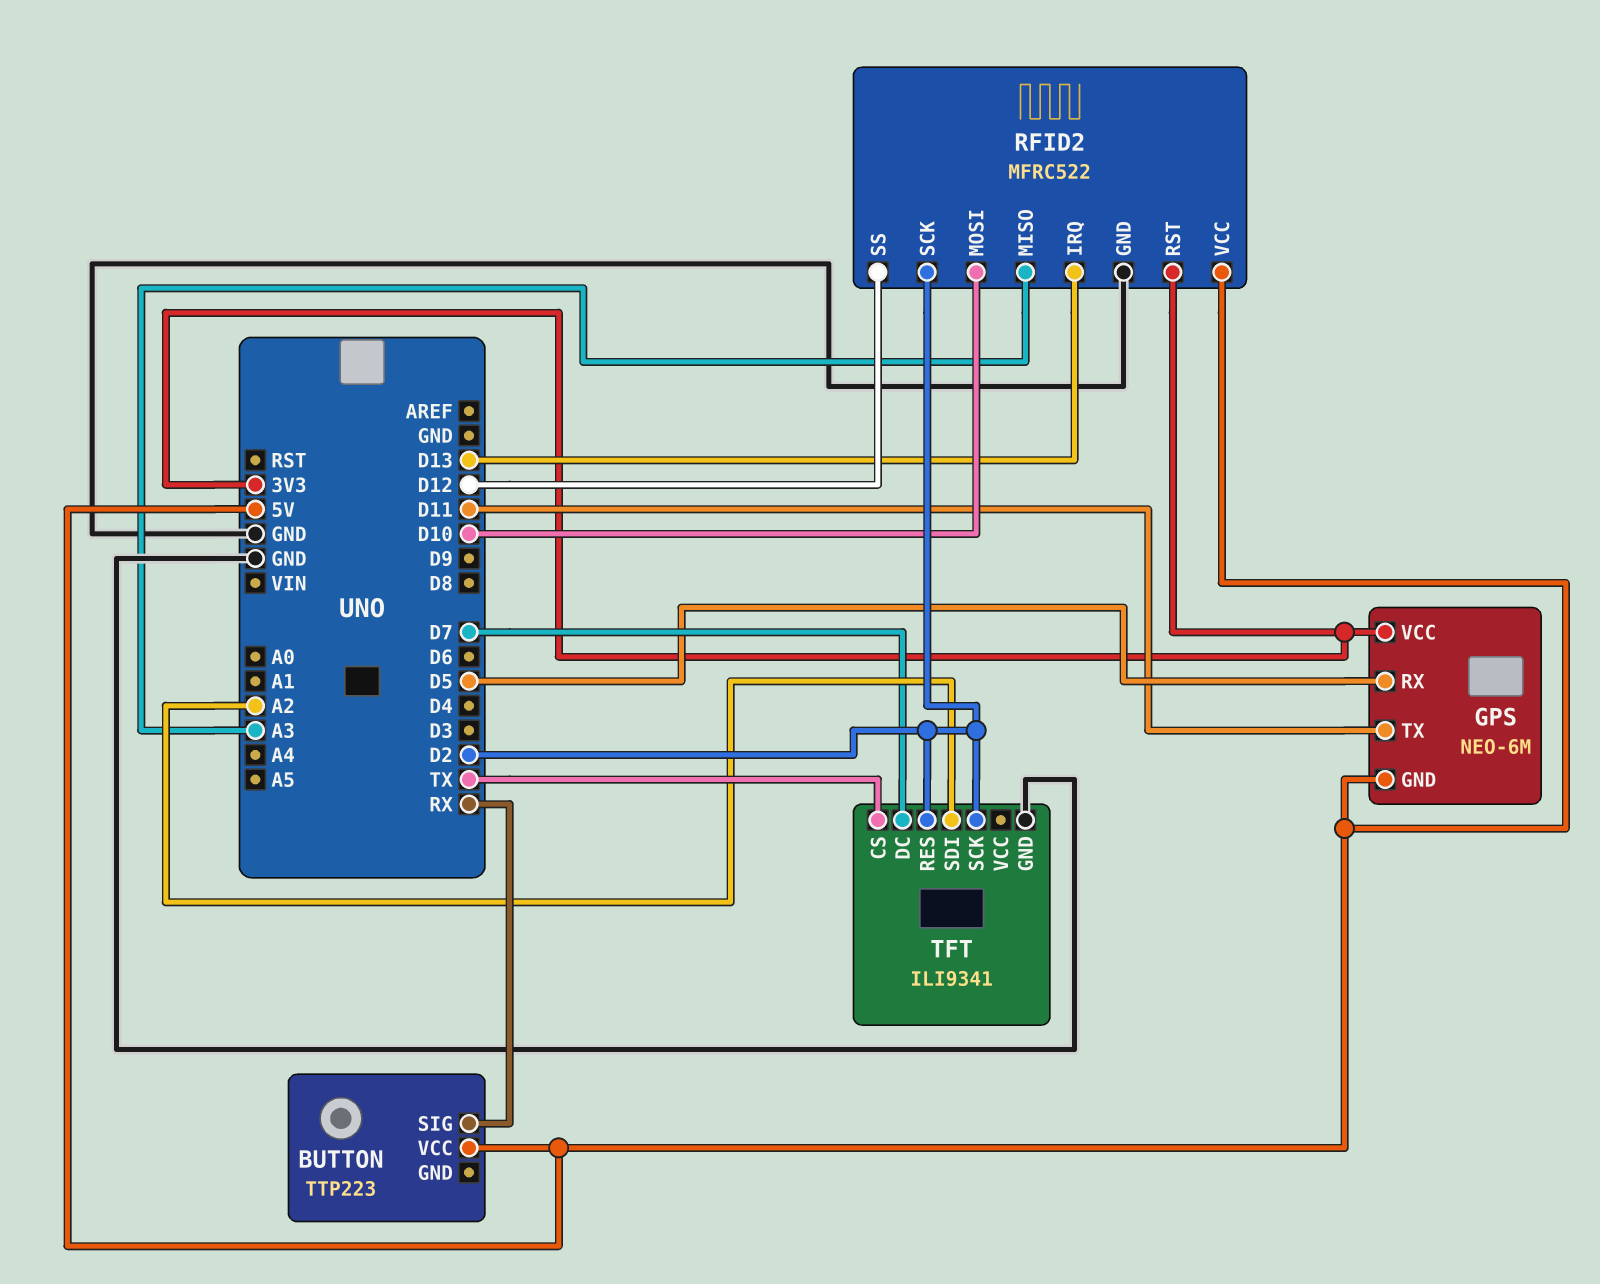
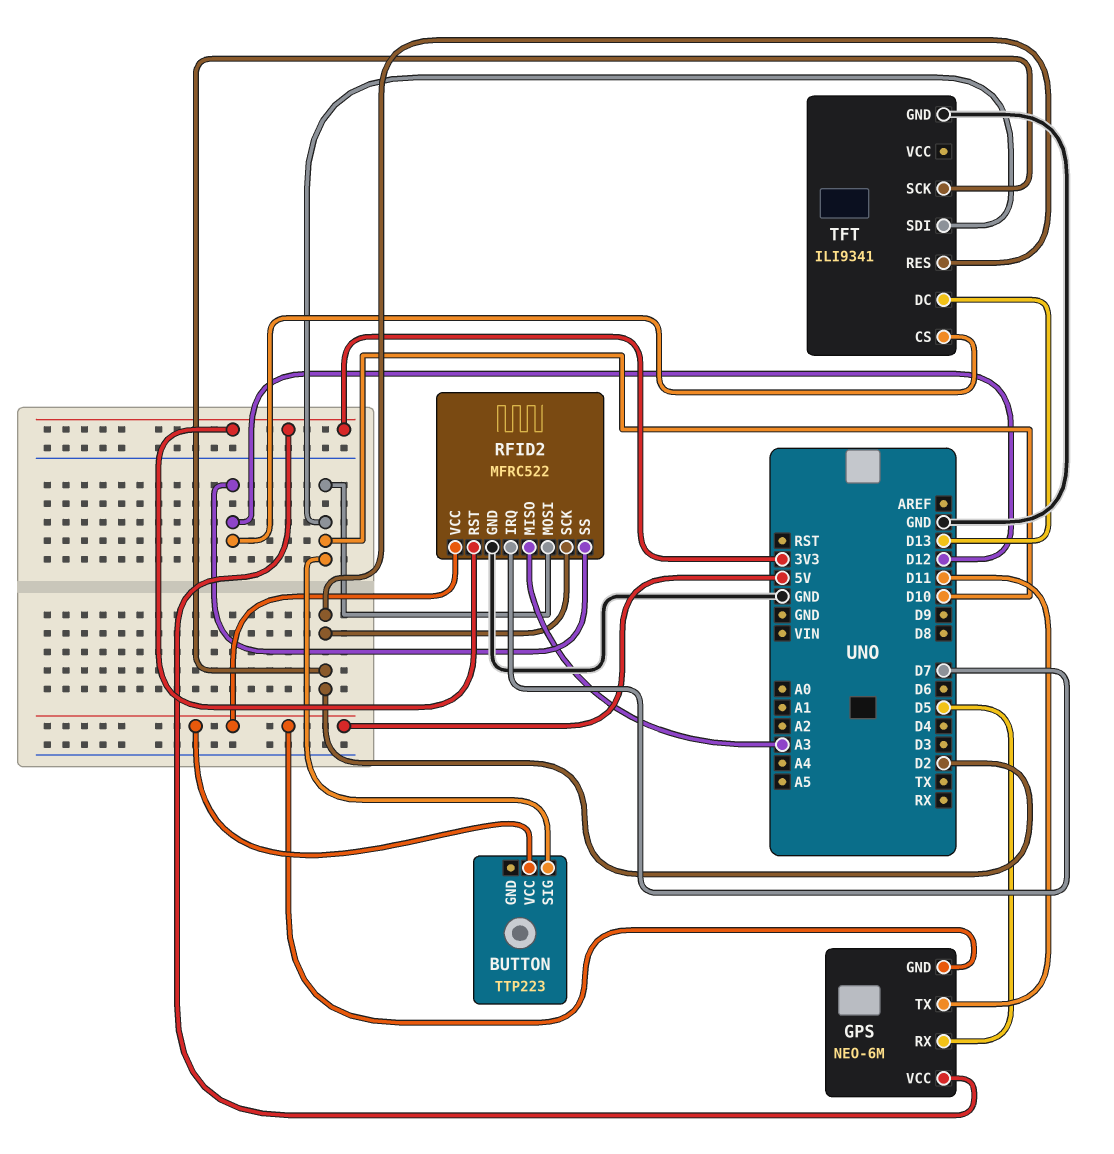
BUTTON pin SIG: RX -> D10
RFID2 pin IRQ: D13 -> D7
TFT pin CS: TX -> D12
TFT pin DC: D7 -> D13
TFT pin SDI: A2 -> D10

